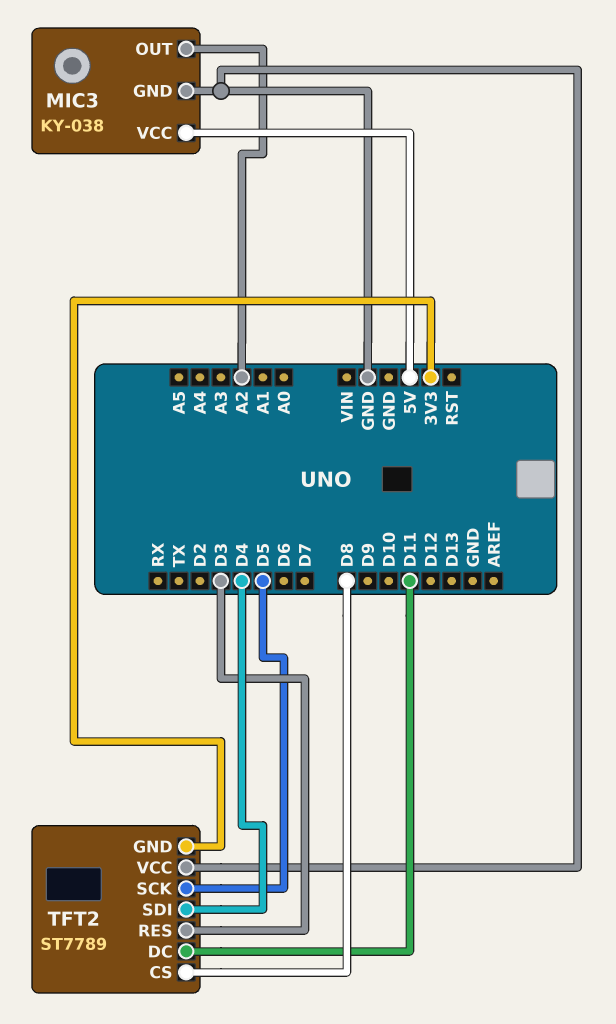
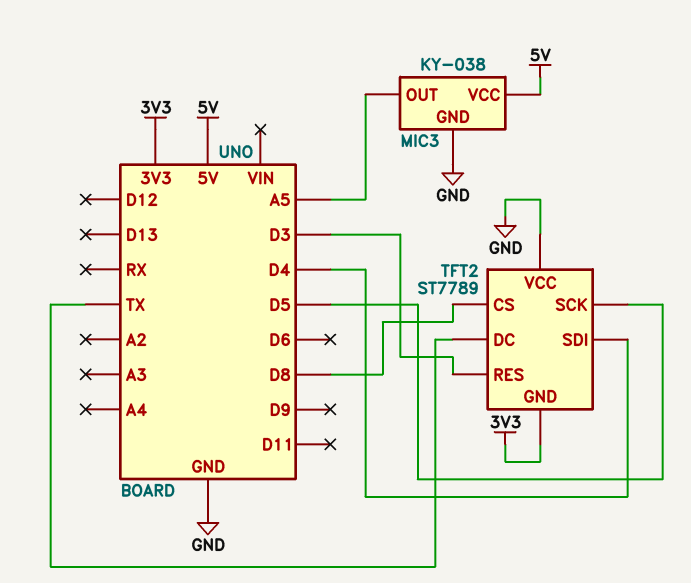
MIC3 pin OUT: A2 -> A5
TFT2 pin DC: D11 -> TX

